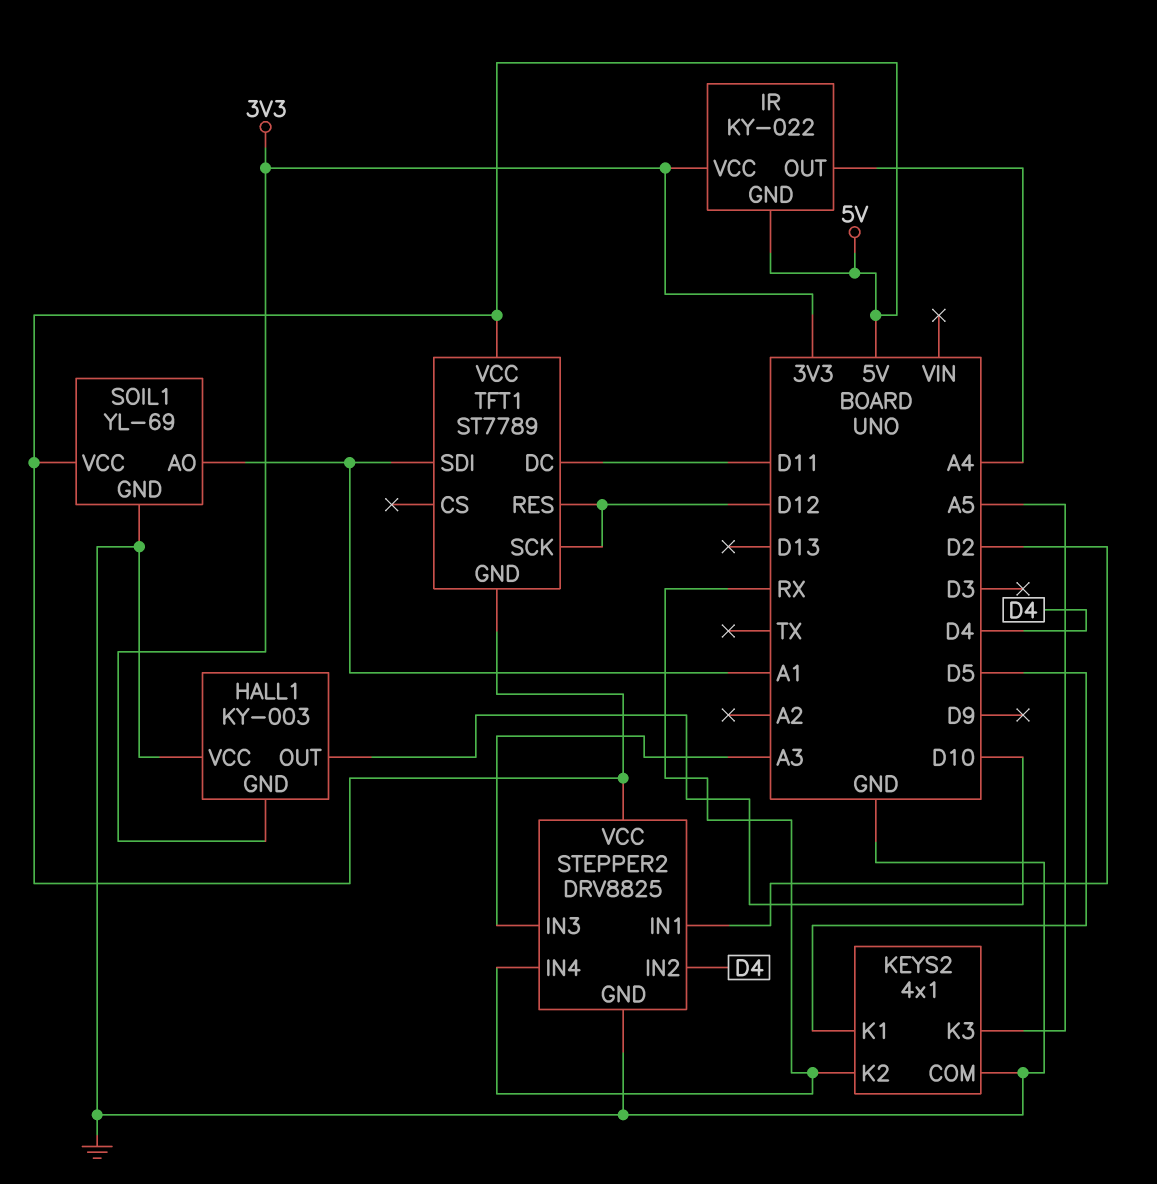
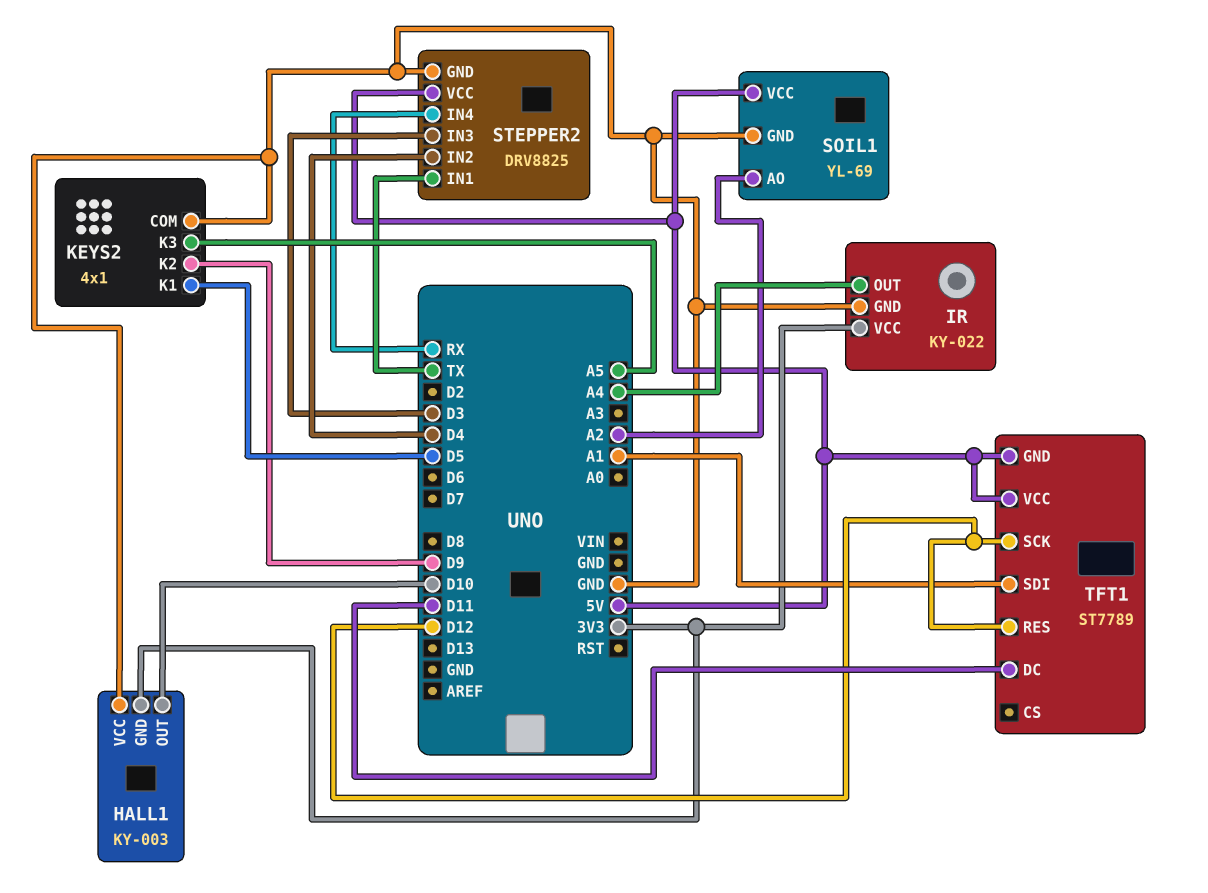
IR pin GND: 5V -> GND
KEYS2 pin K2: RX -> D9
SOIL1 pin AO: A1 -> A2
STEPPER2 pin IN1: D2 -> TX
STEPPER2 pin IN3: A3 -> D3

